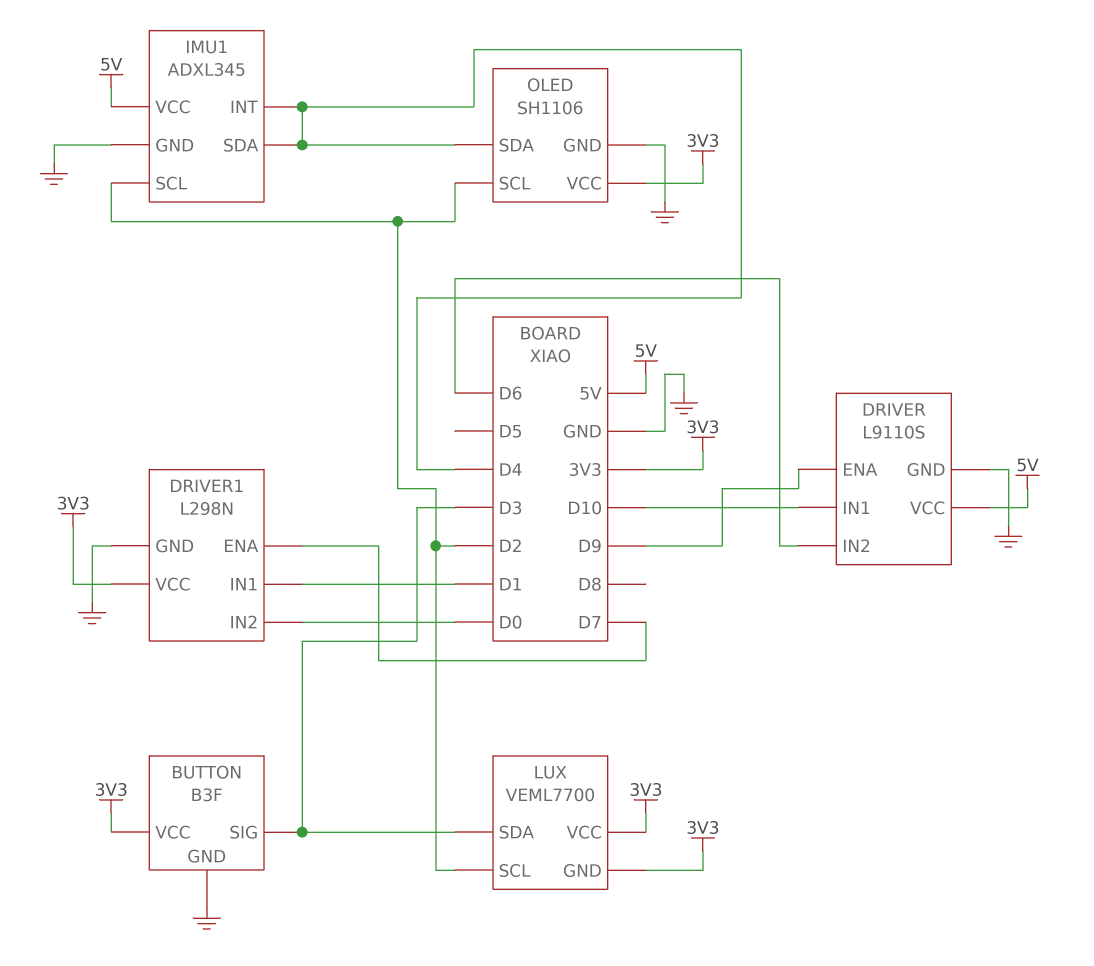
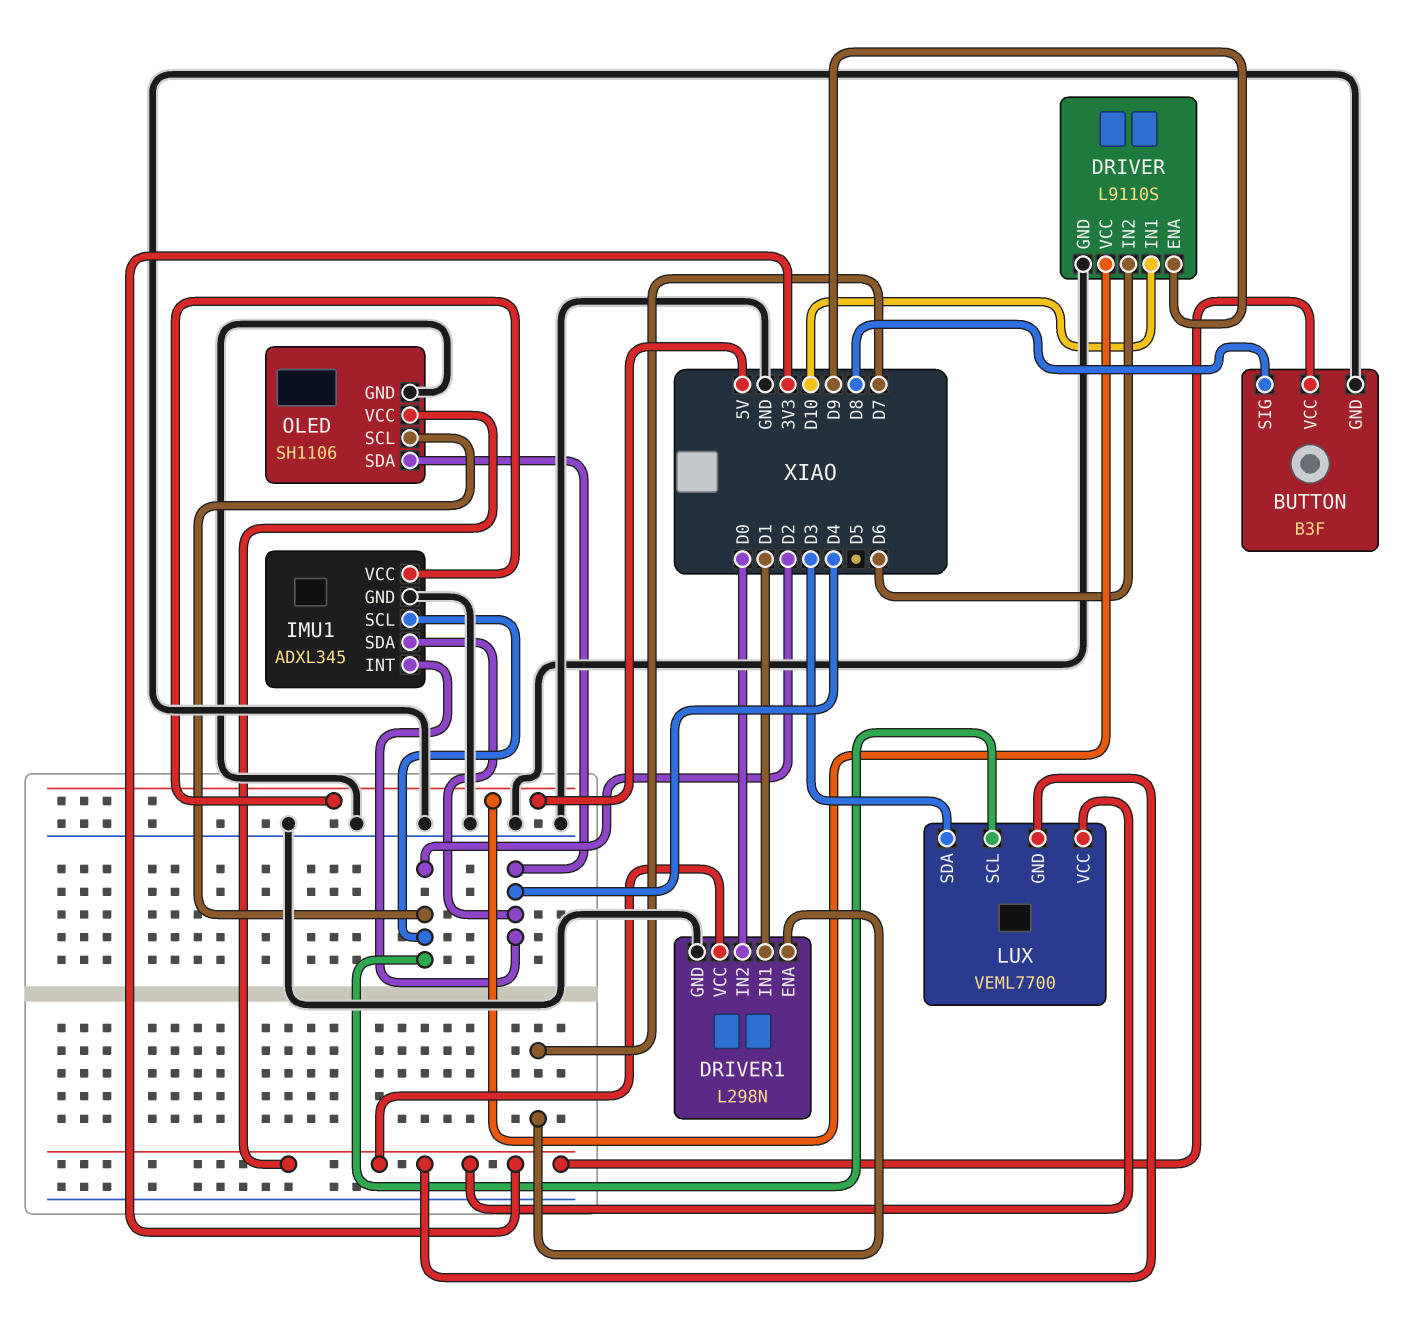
BUTTON pin SIG: D3 -> D8

